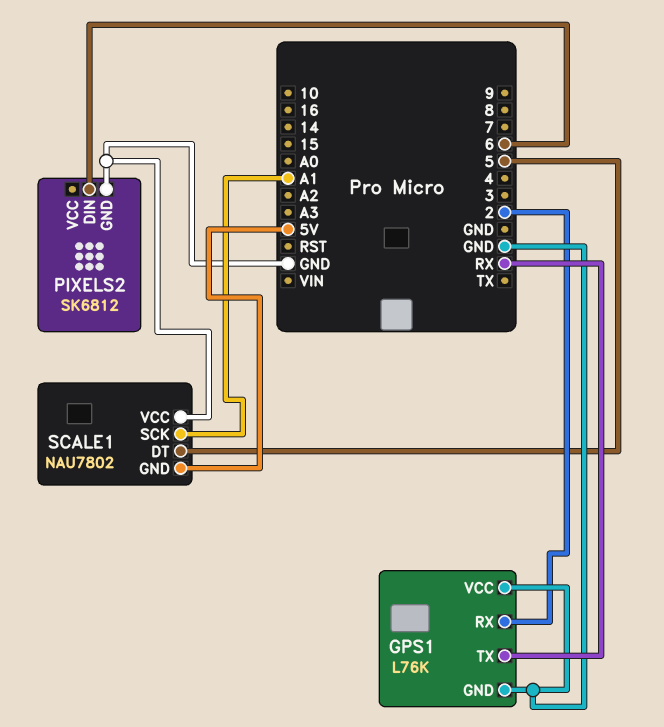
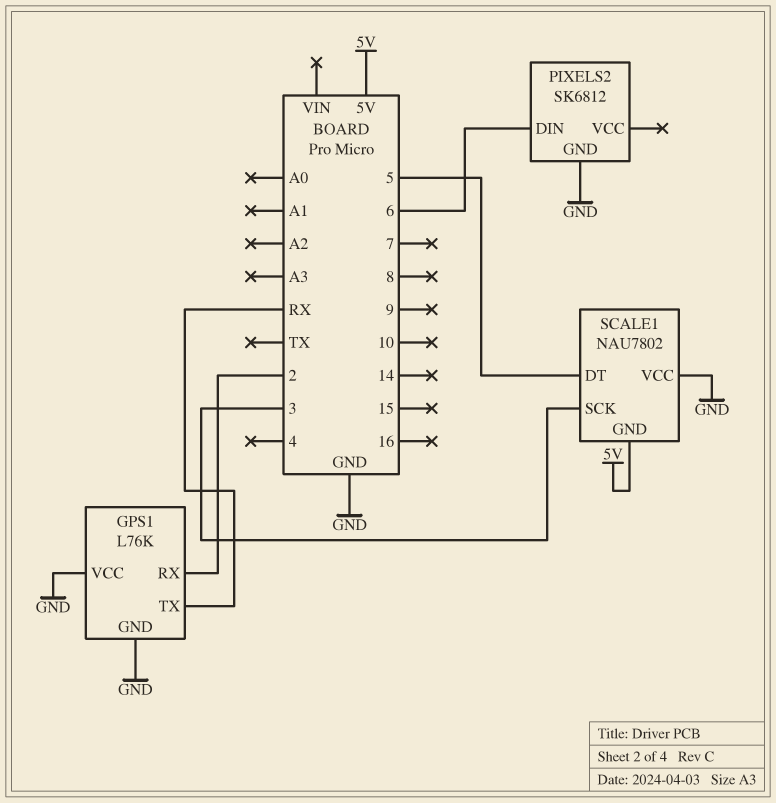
SCALE1 pin SCK: A1 -> 3

